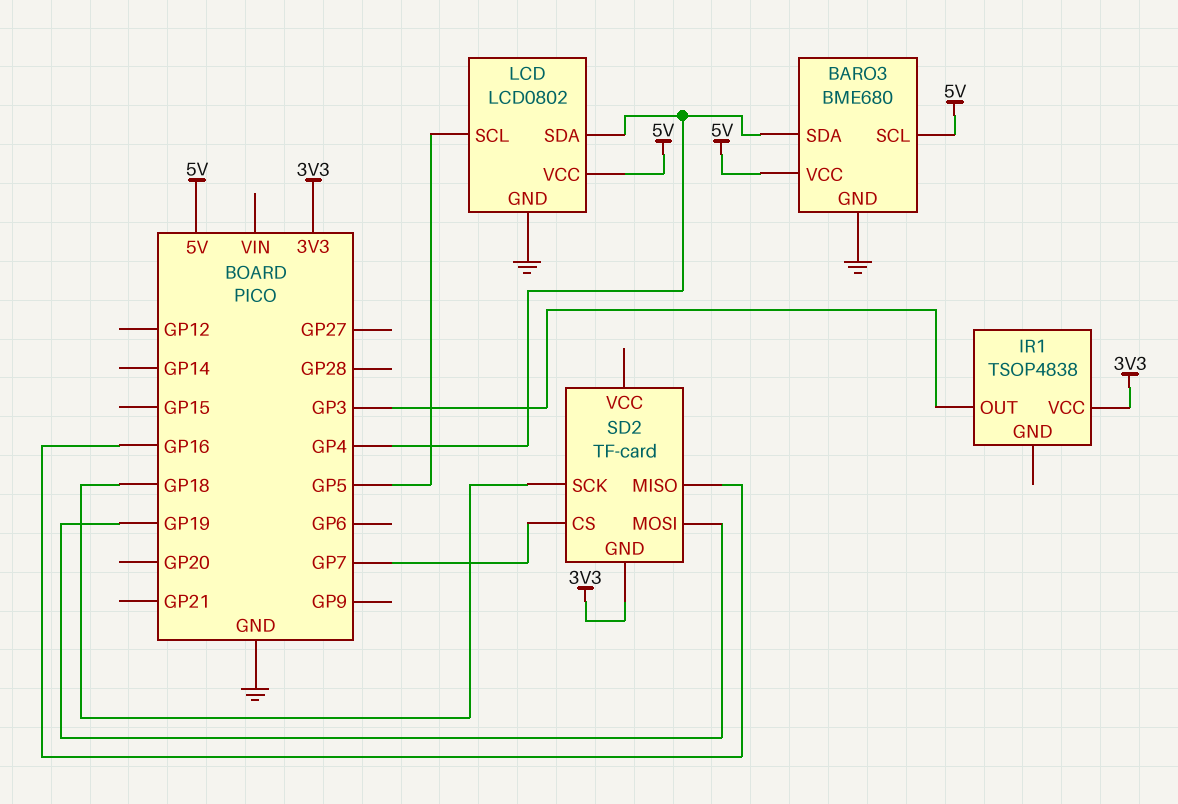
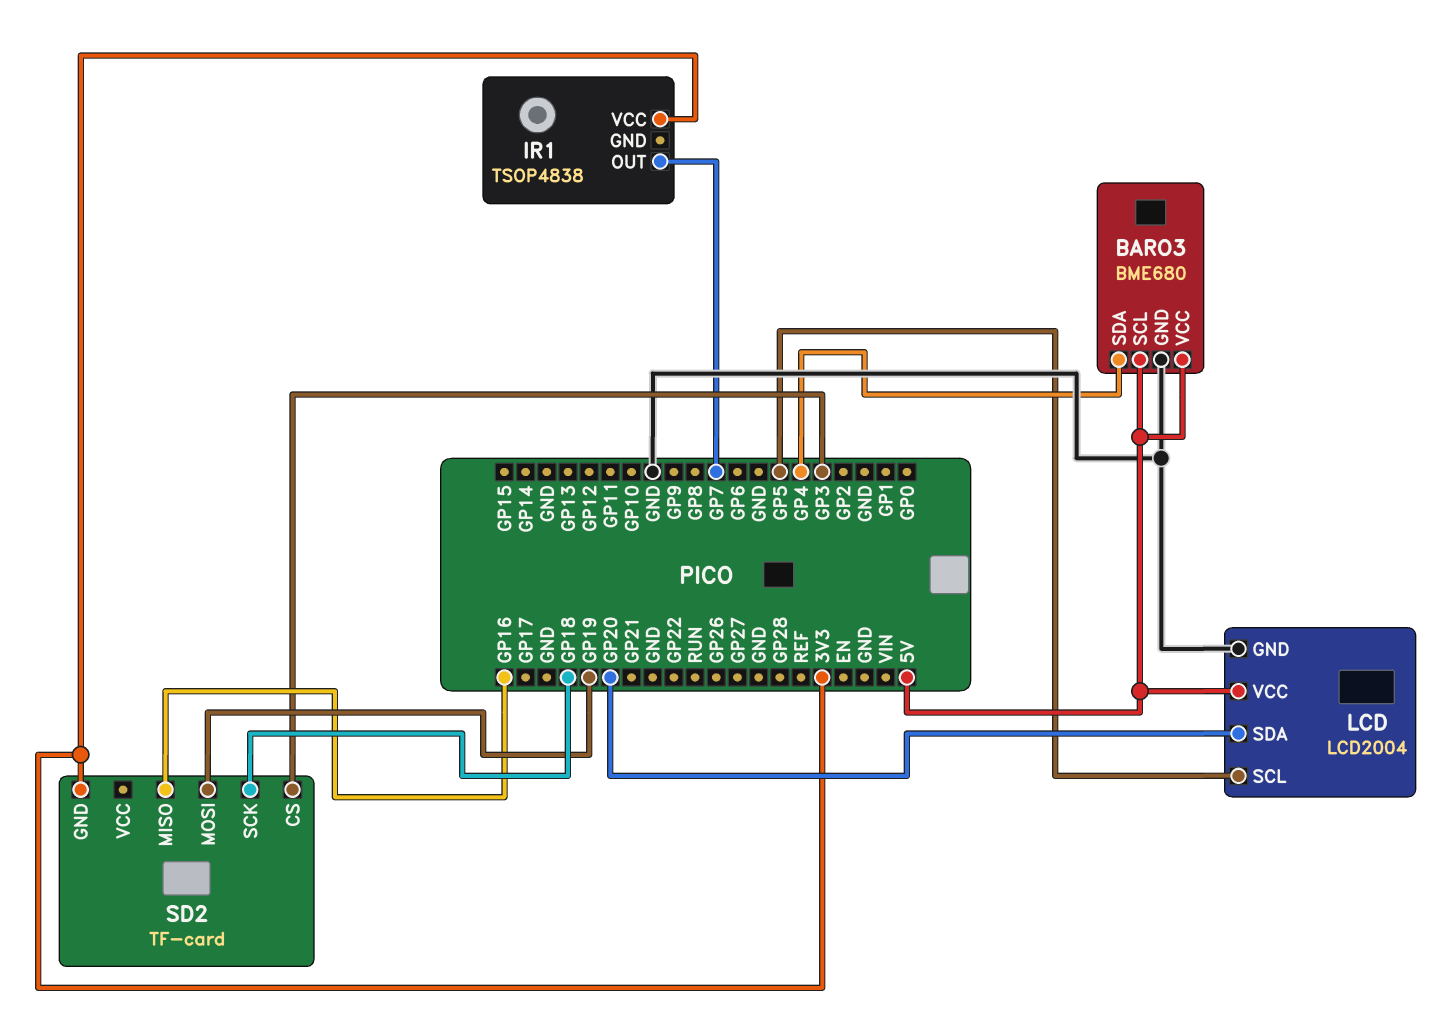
IR1 pin OUT: GP3 -> GP7
LCD: LCD0802 -> LCD2004
LCD pin SDA: GP4 -> GP20
SD2 pin CS: GP7 -> GP3

